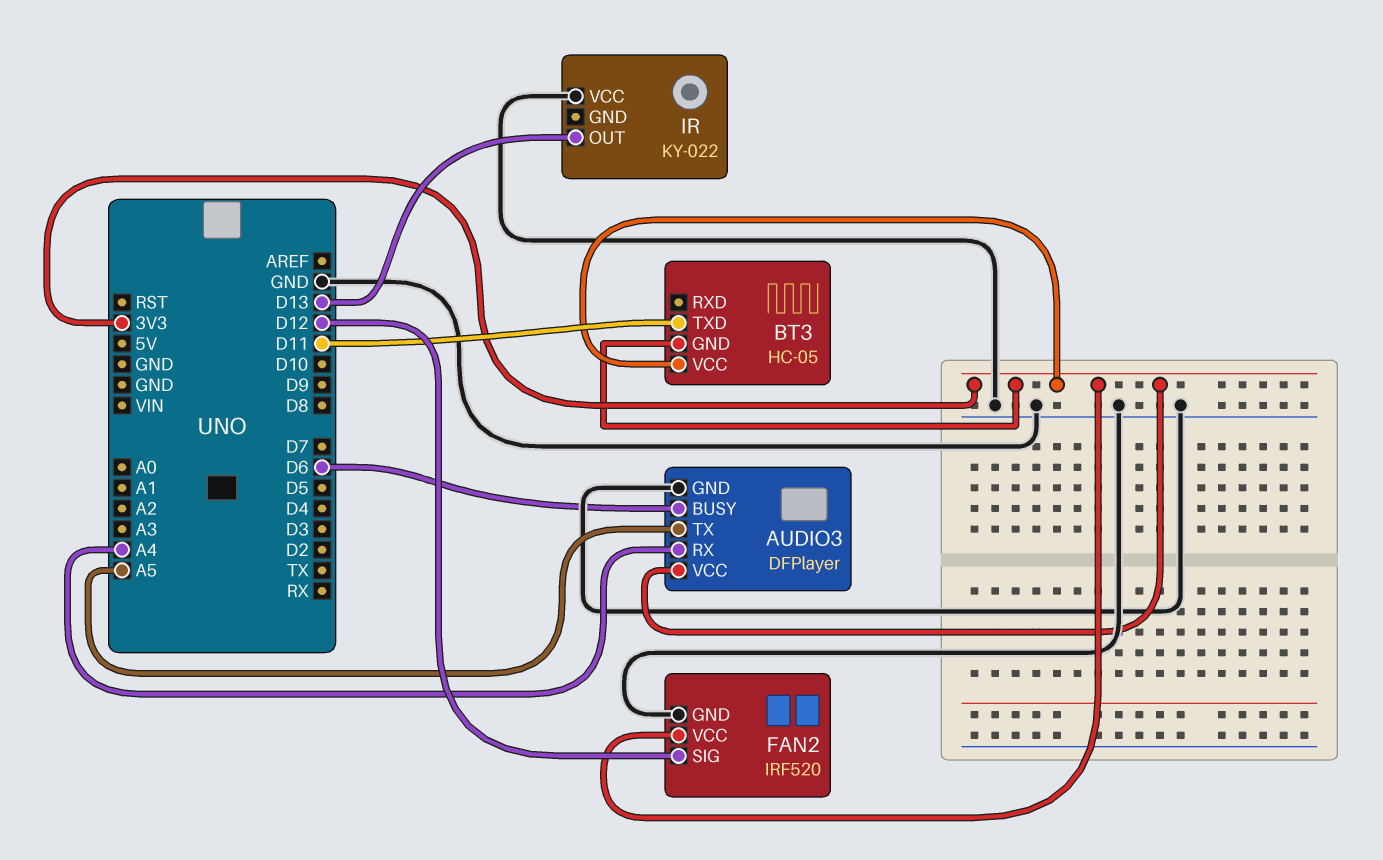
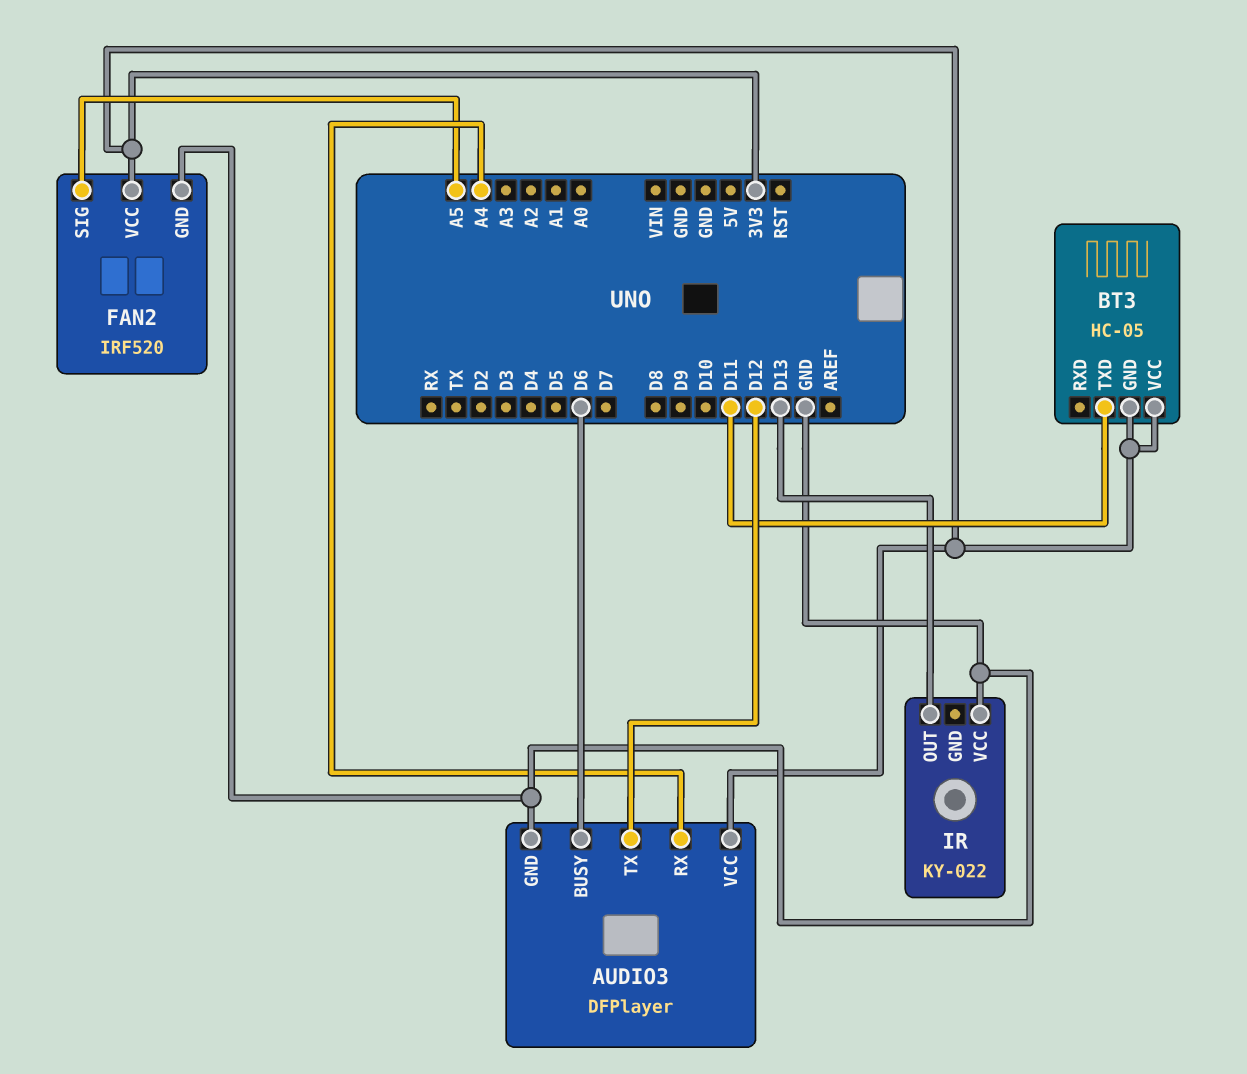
AUDIO3 pin TX: A5 -> D12
FAN2 pin SIG: D12 -> A5

